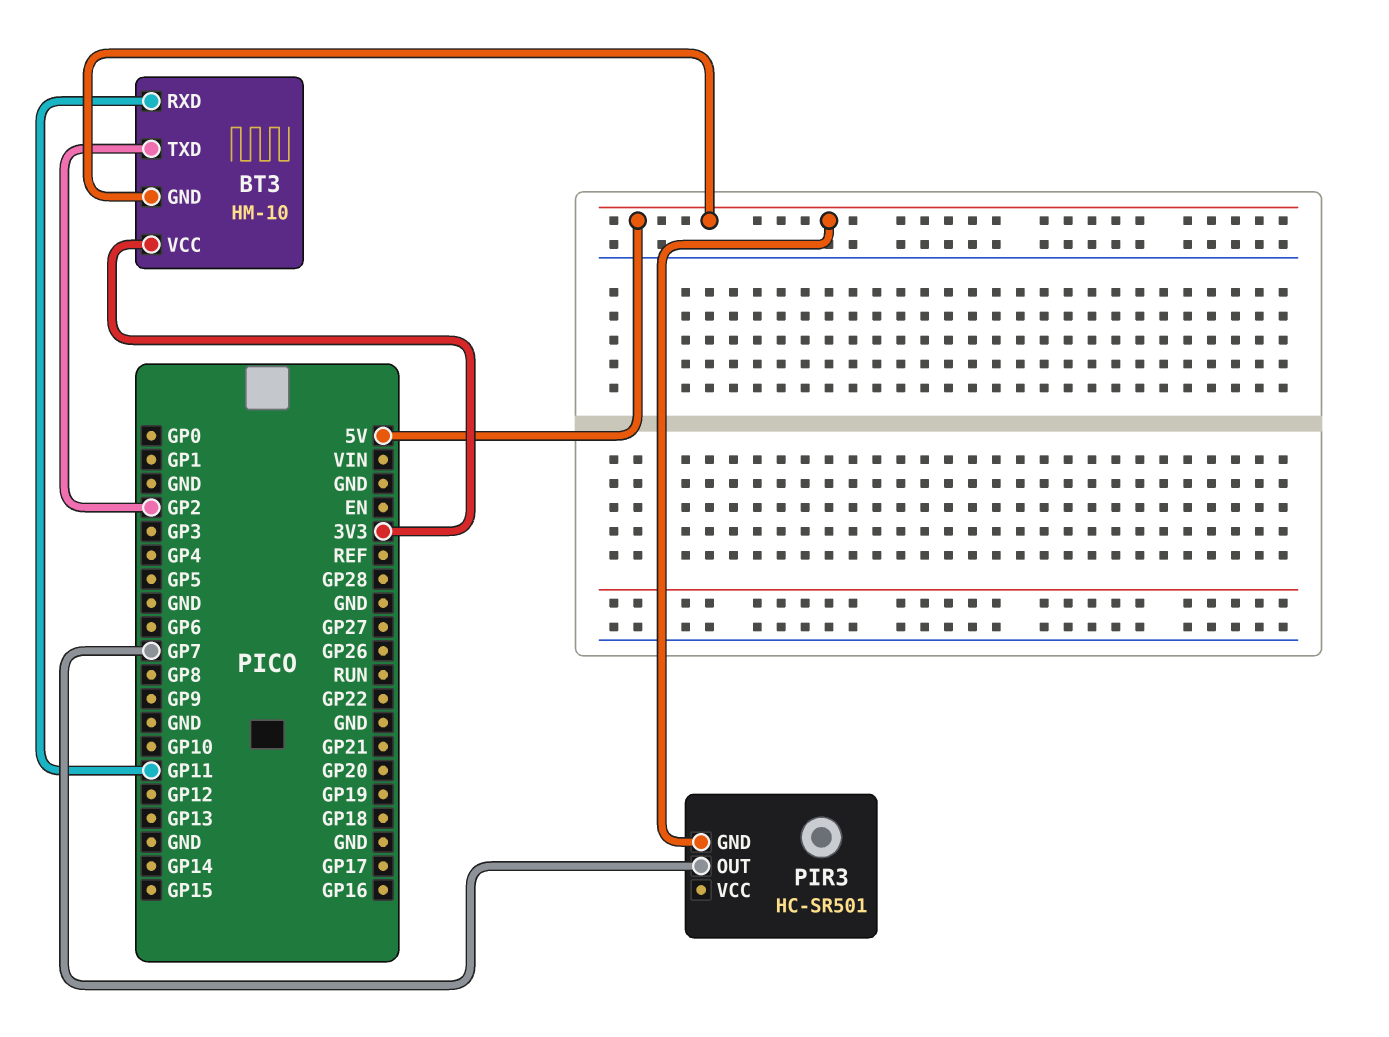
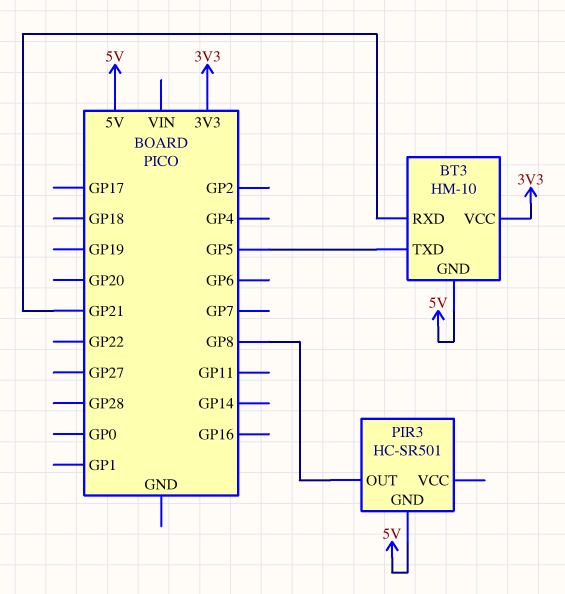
BT3 pin RXD: GP11 -> GP21
BT3 pin TXD: GP2 -> GP5
PIR3 pin OUT: GP7 -> GP8

